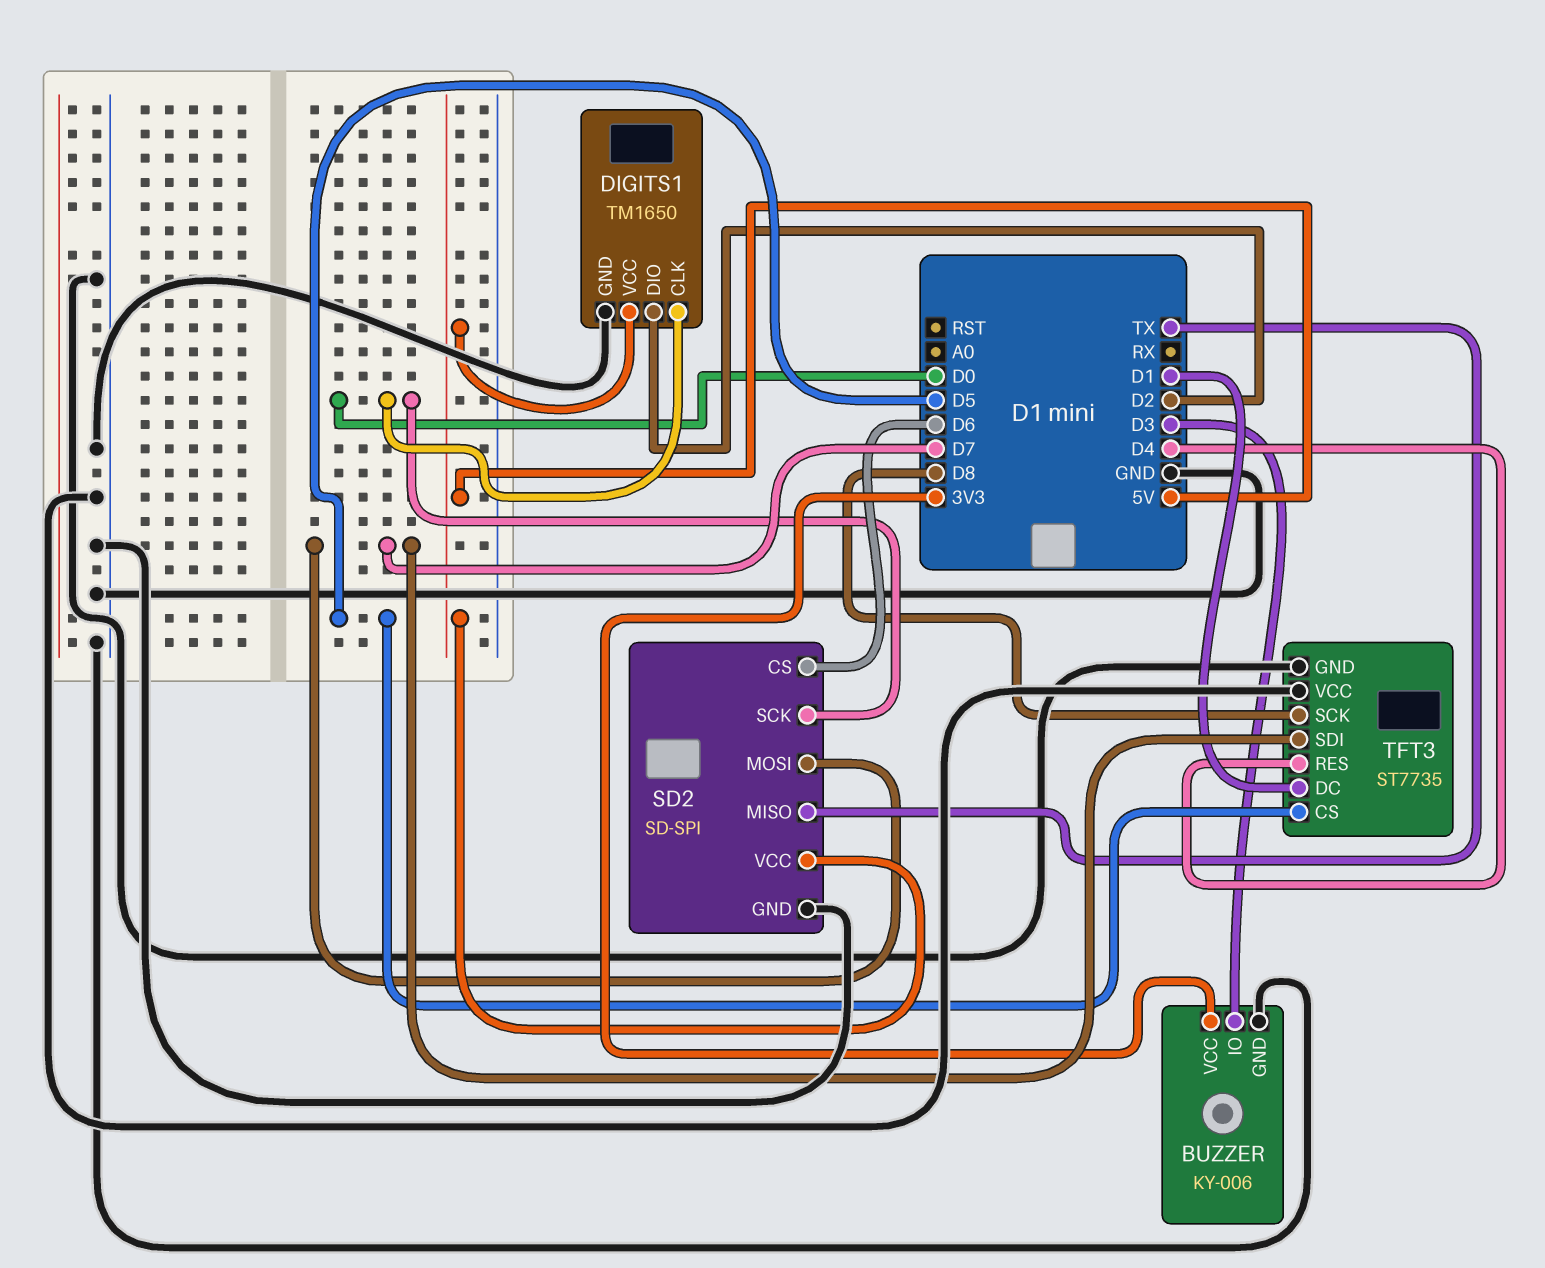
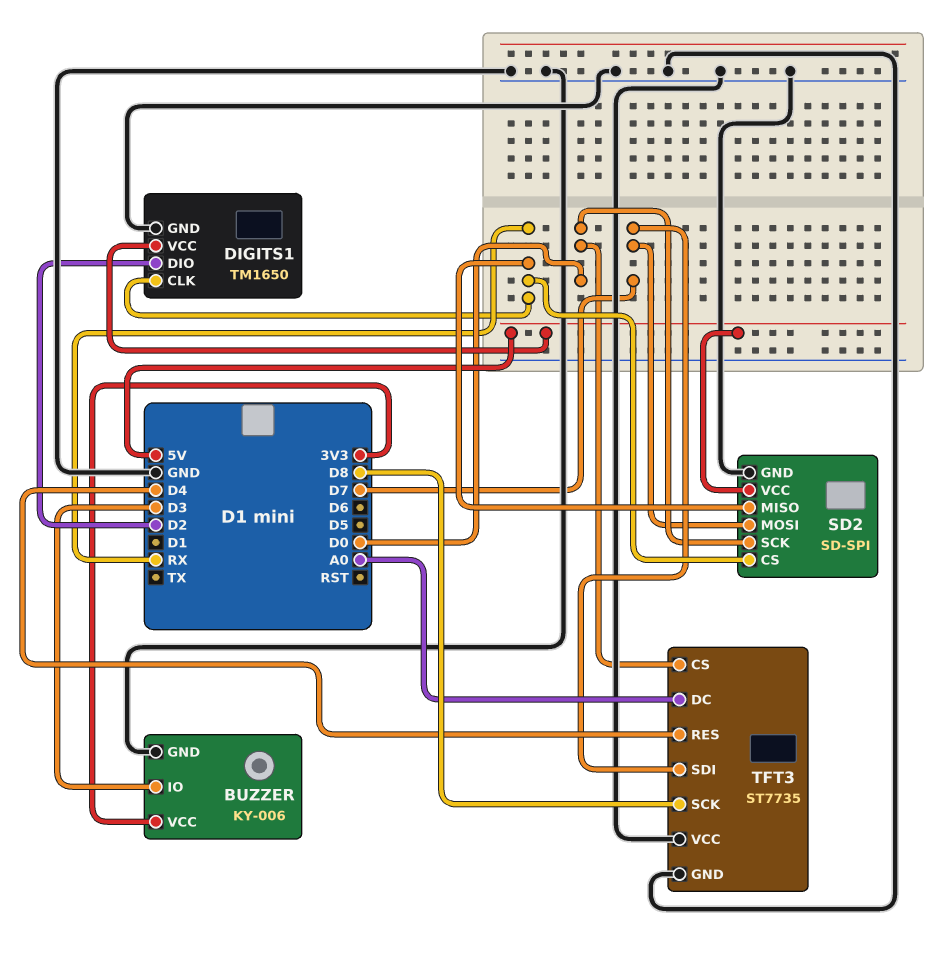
DIGITS1 pin CLK: D0 -> RX
SD2 pin CS: D6 -> RX
SD2 pin MISO: TX -> RX
TFT3 pin CS: D5 -> D0
TFT3 pin DC: D1 -> A0

